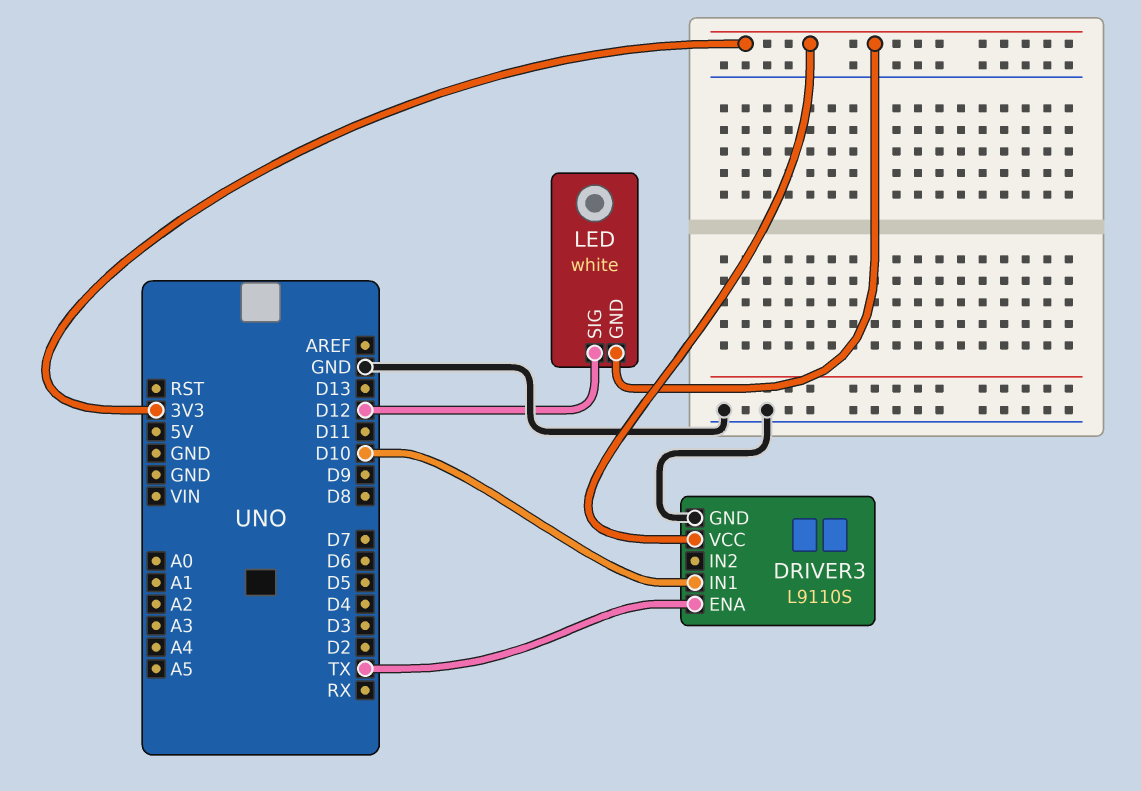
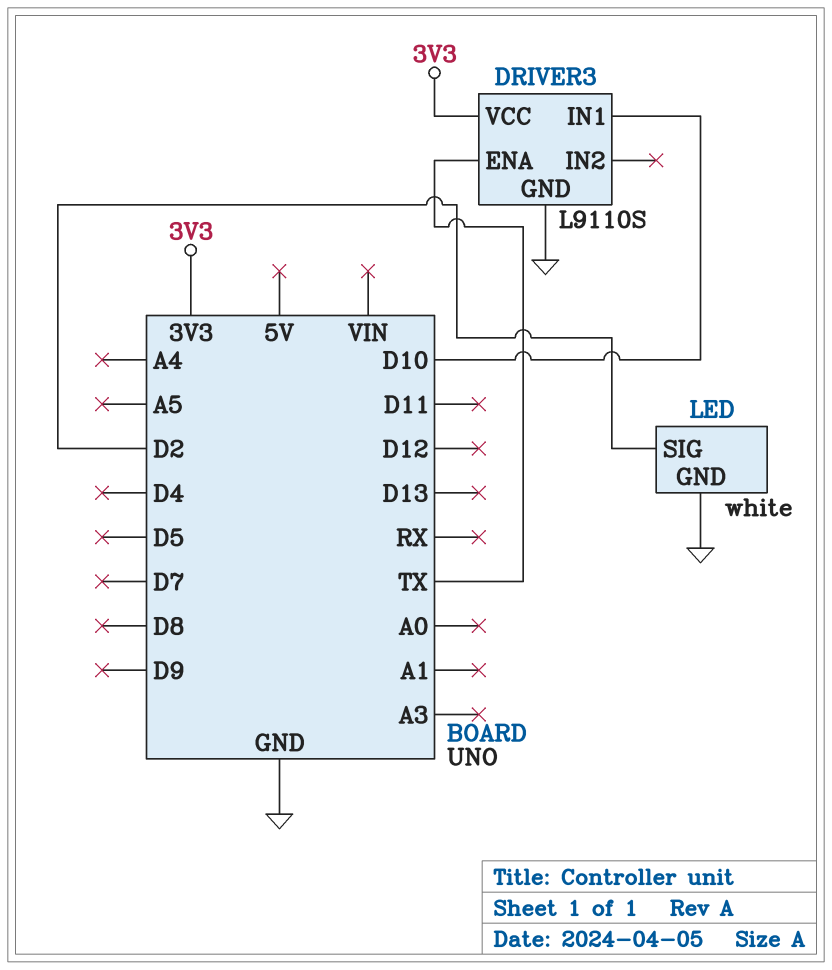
LED pin GND: 3V3 -> GND
LED pin SIG: D12 -> D2

